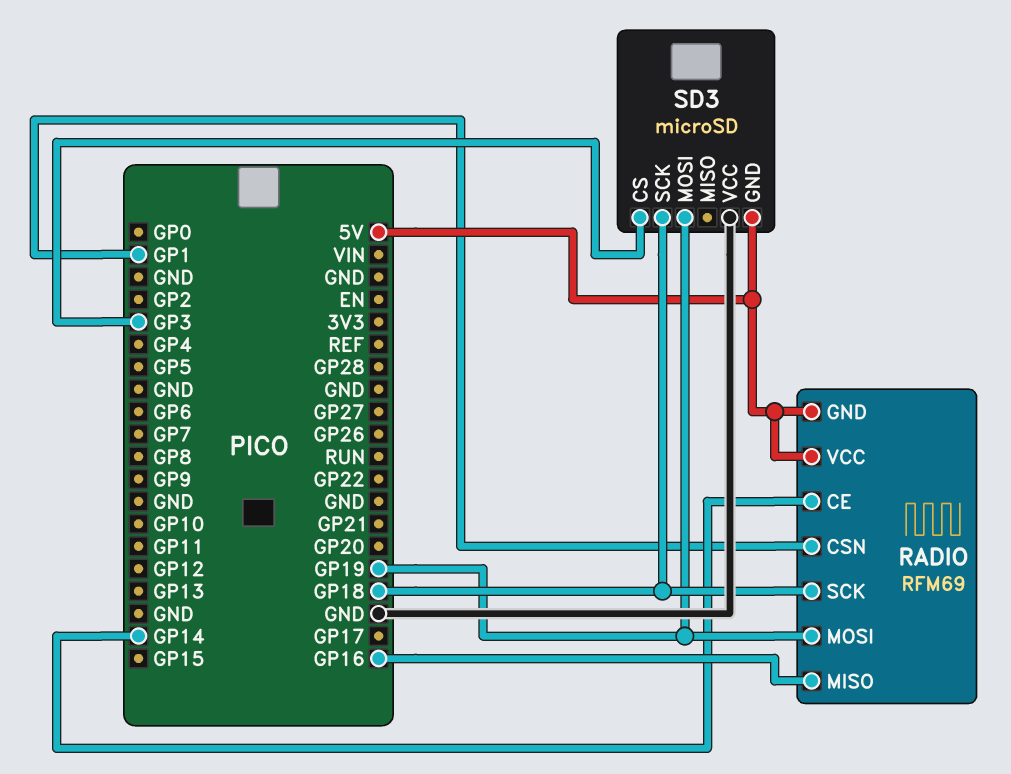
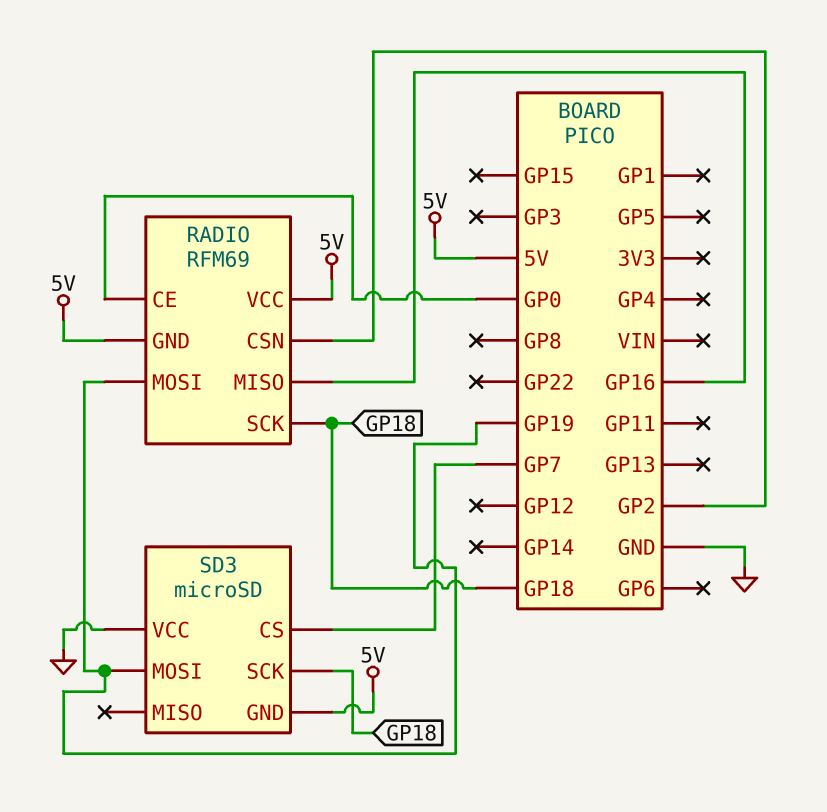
RADIO pin CE: GP14 -> GP0
RADIO pin CSN: GP1 -> GP2
SD3 pin CS: GP3 -> GP7

